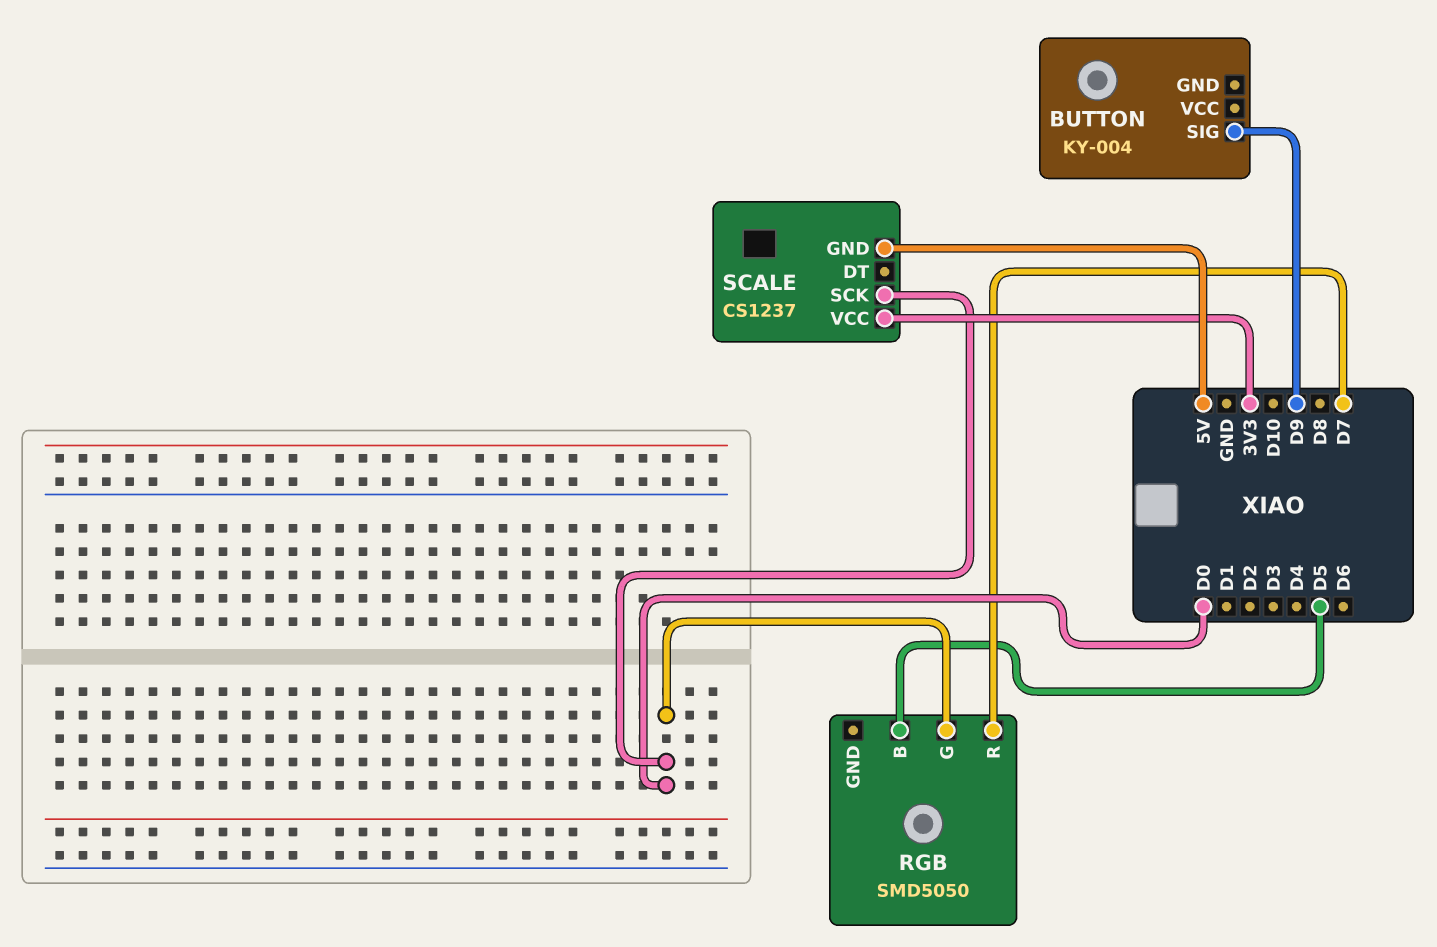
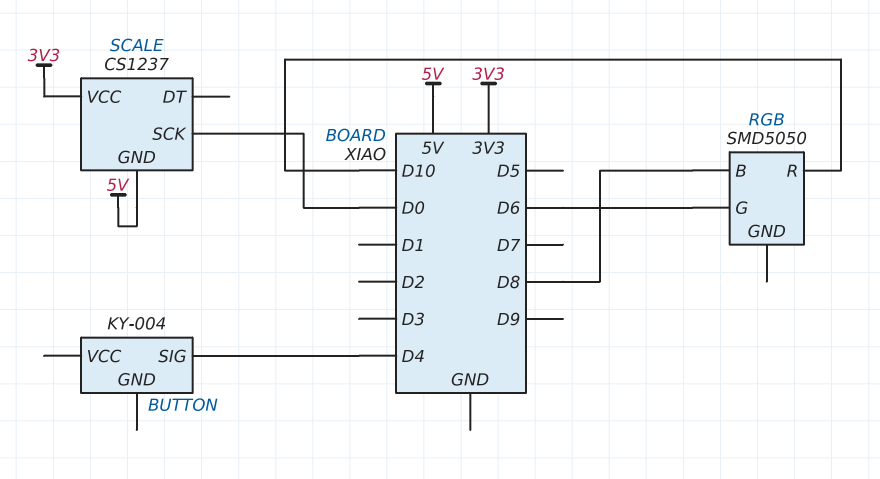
BUTTON pin SIG: D9 -> D4
RGB pin B: D5 -> D8
RGB pin G: D0 -> D6
RGB pin R: D7 -> D10

